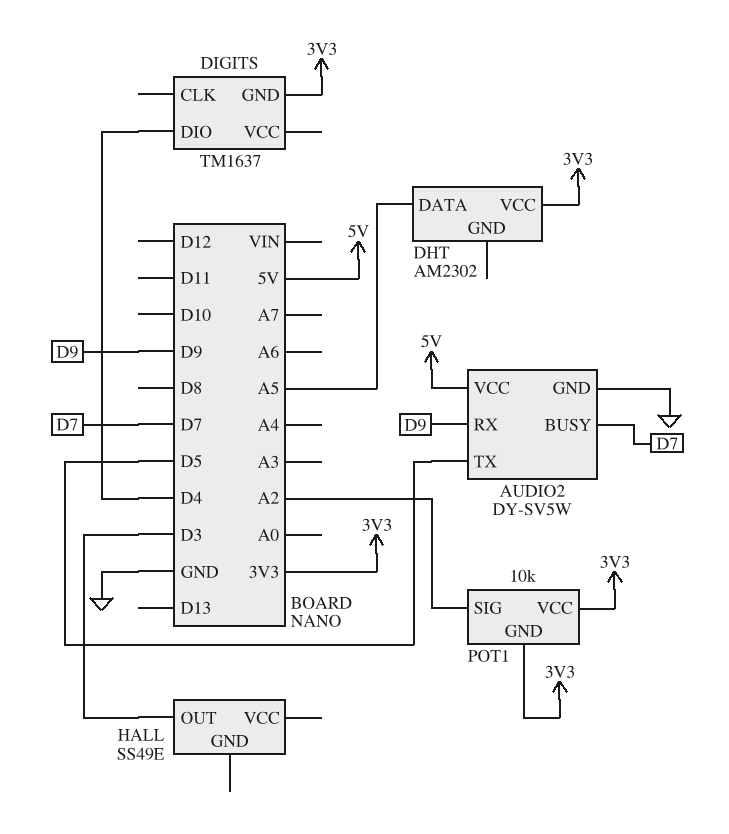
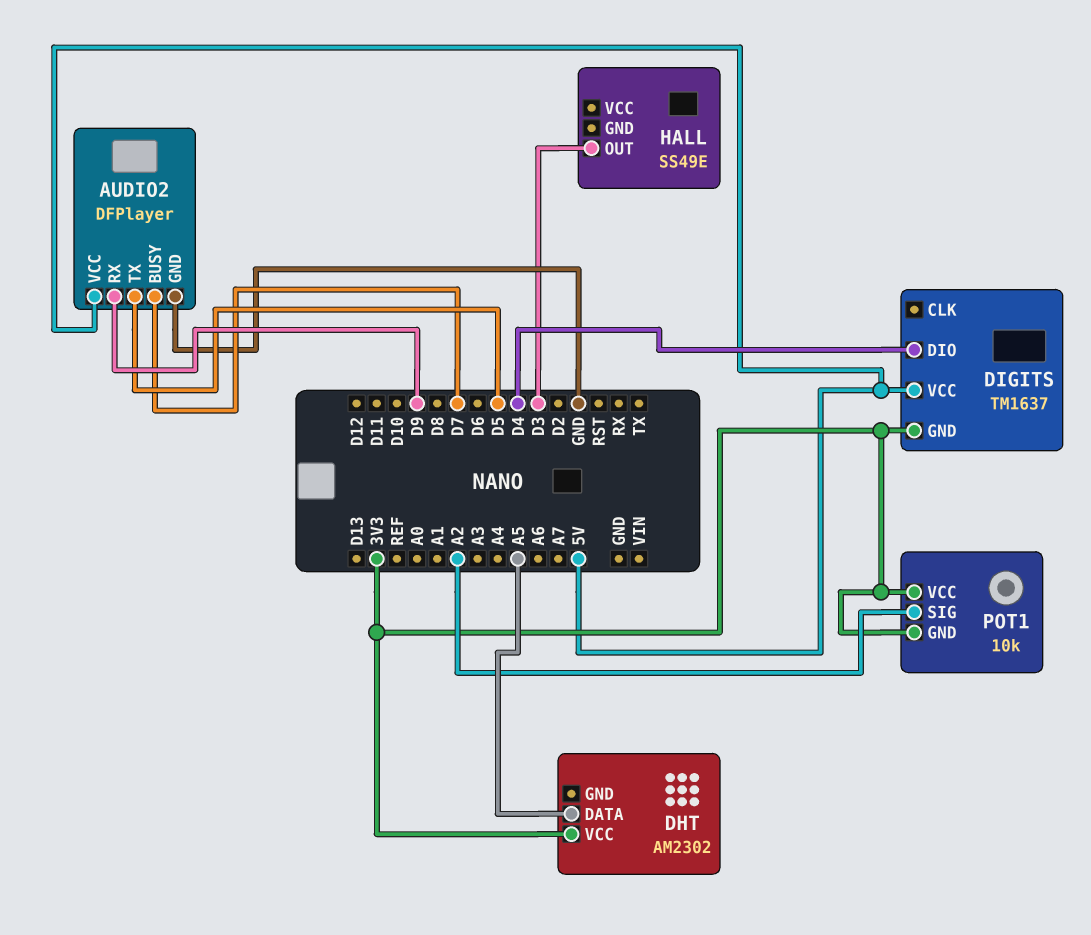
AUDIO2: DY-SV5W -> DFPlayer
DIGITS pin VCC: none -> 5V

